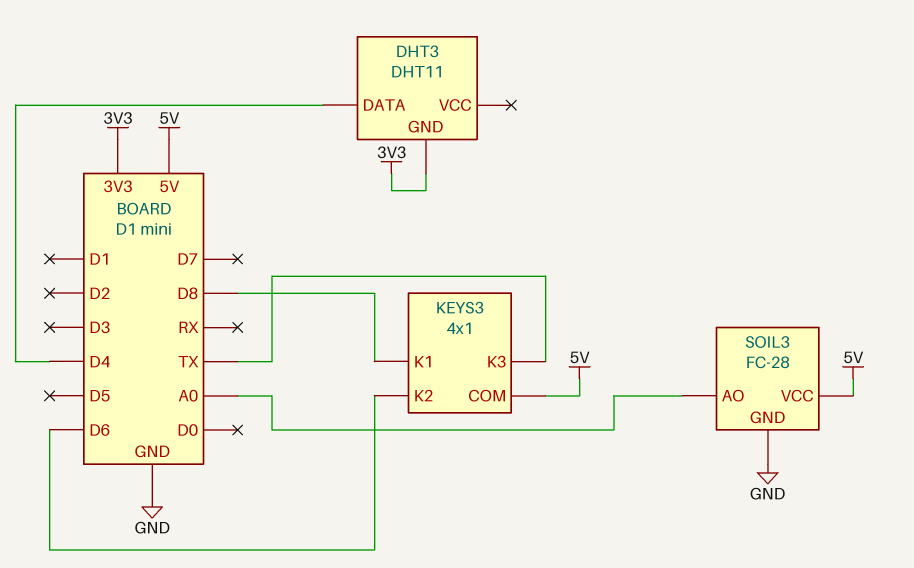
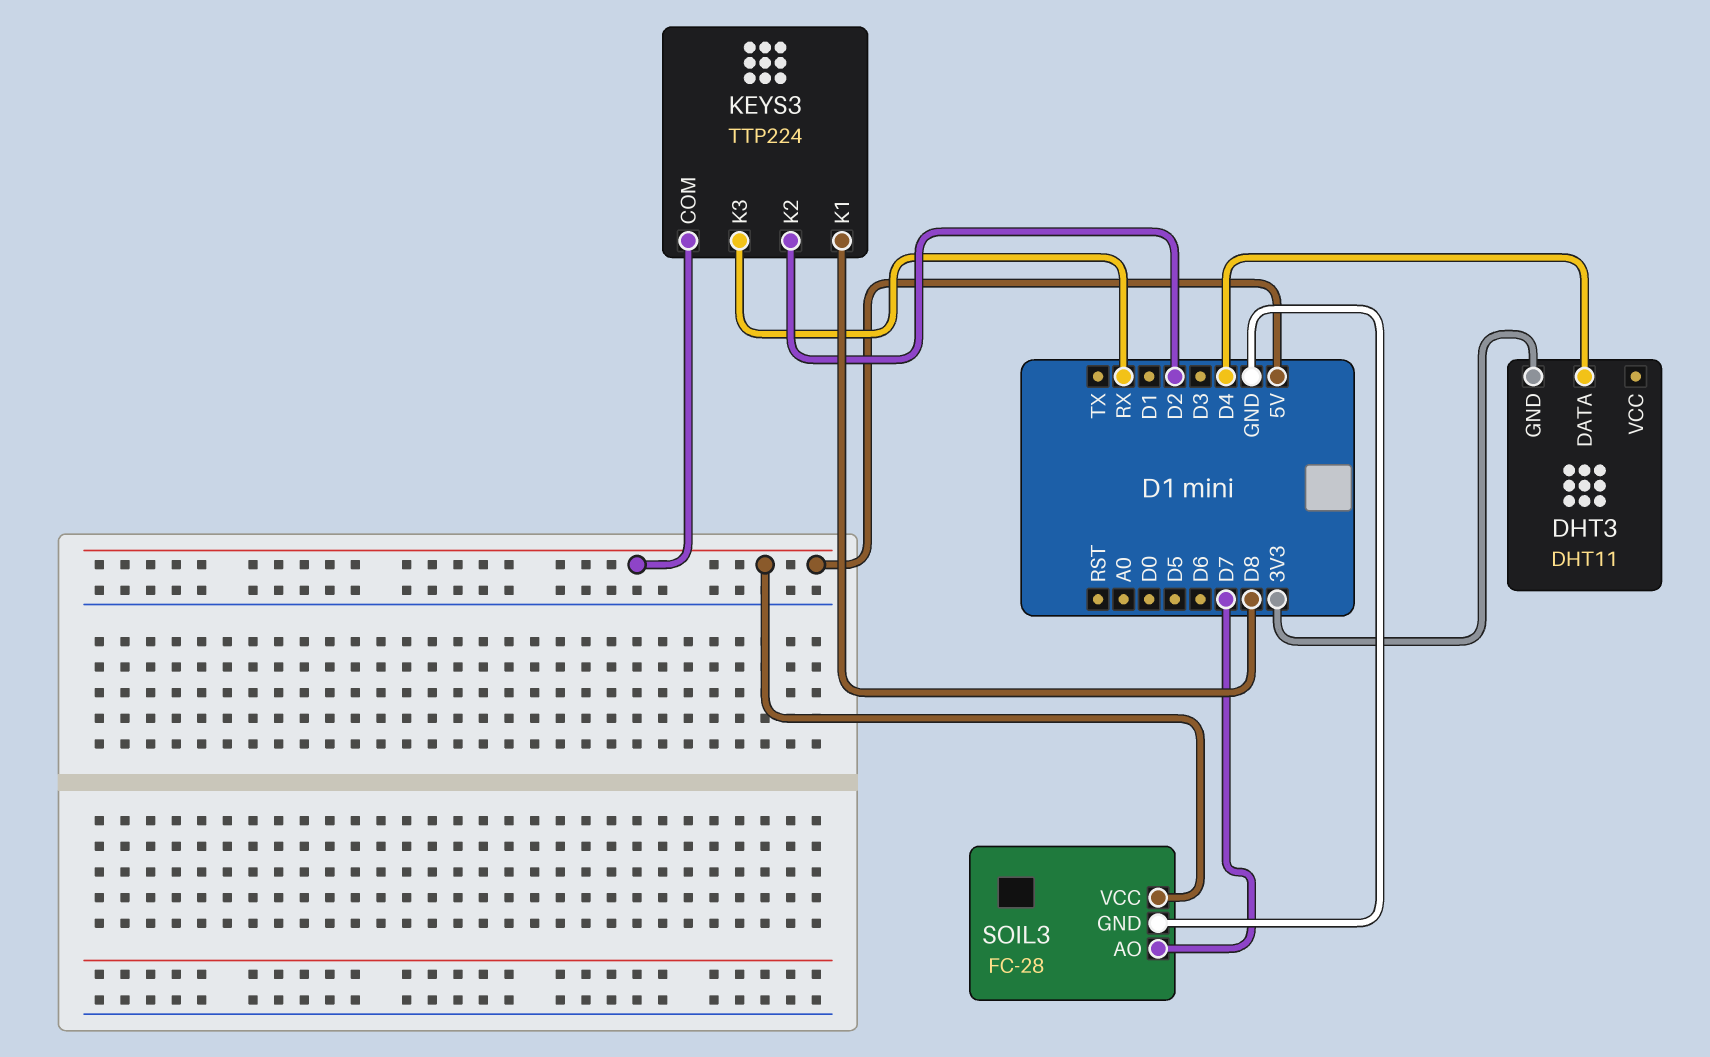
KEYS3: 4x1 -> TTP224
KEYS3 pin K2: D6 -> D2
KEYS3 pin K3: TX -> RX
SOIL3 pin AO: A0 -> D7

